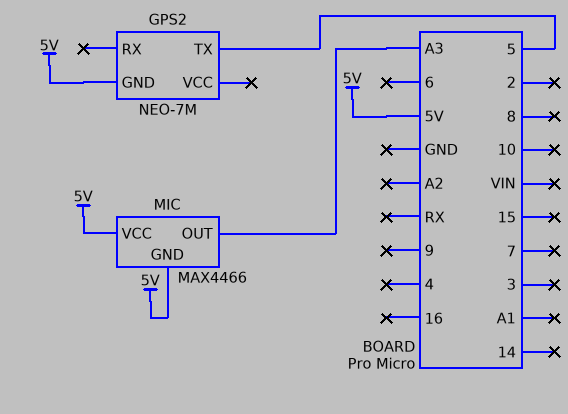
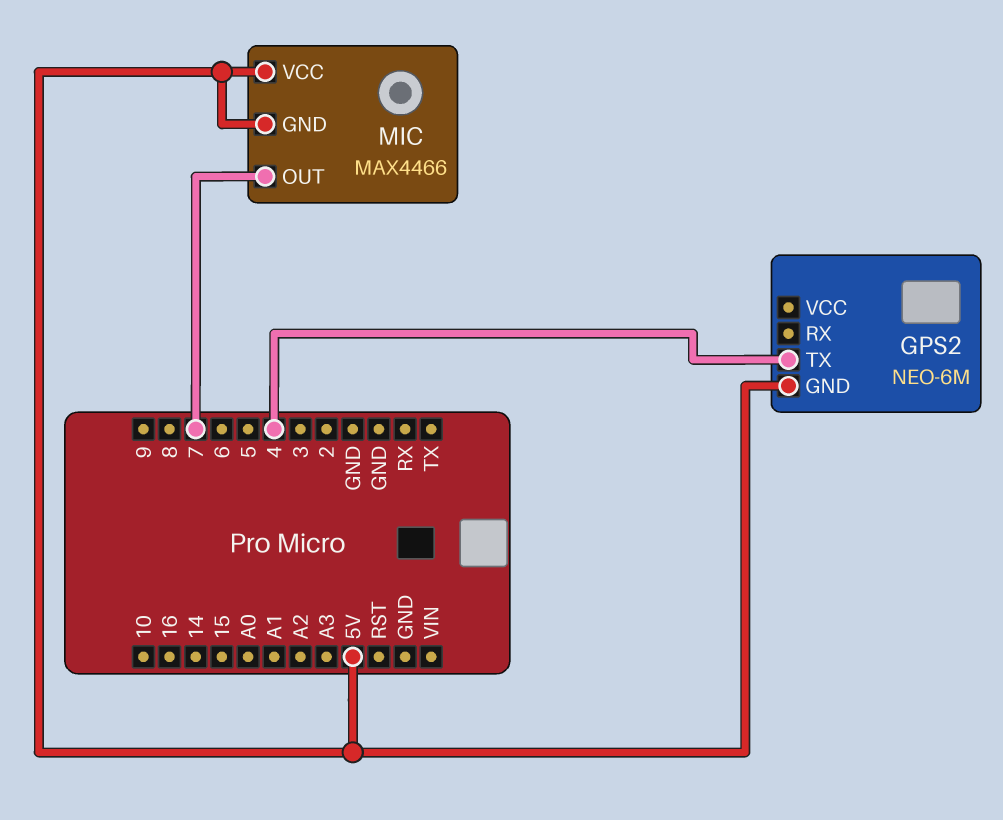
GPS2: NEO-7M -> NEO-6M
GPS2 pin TX: 5 -> 4
MIC pin OUT: A3 -> 7

